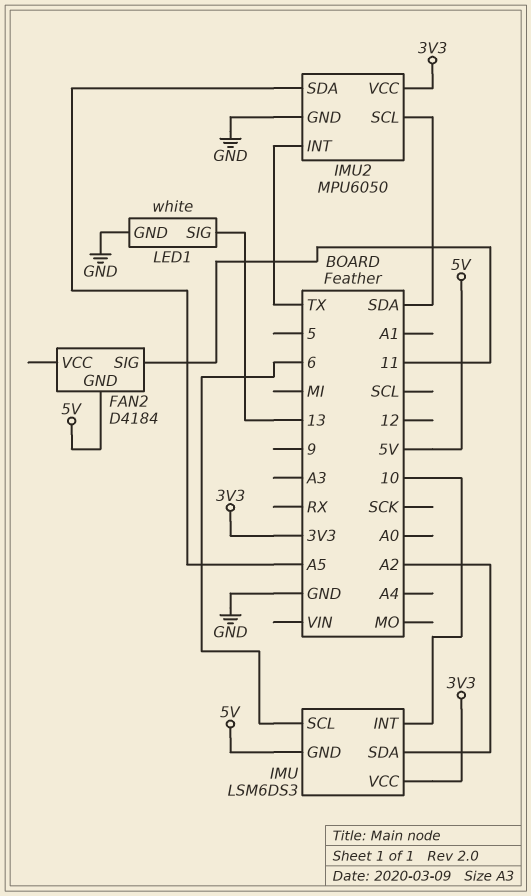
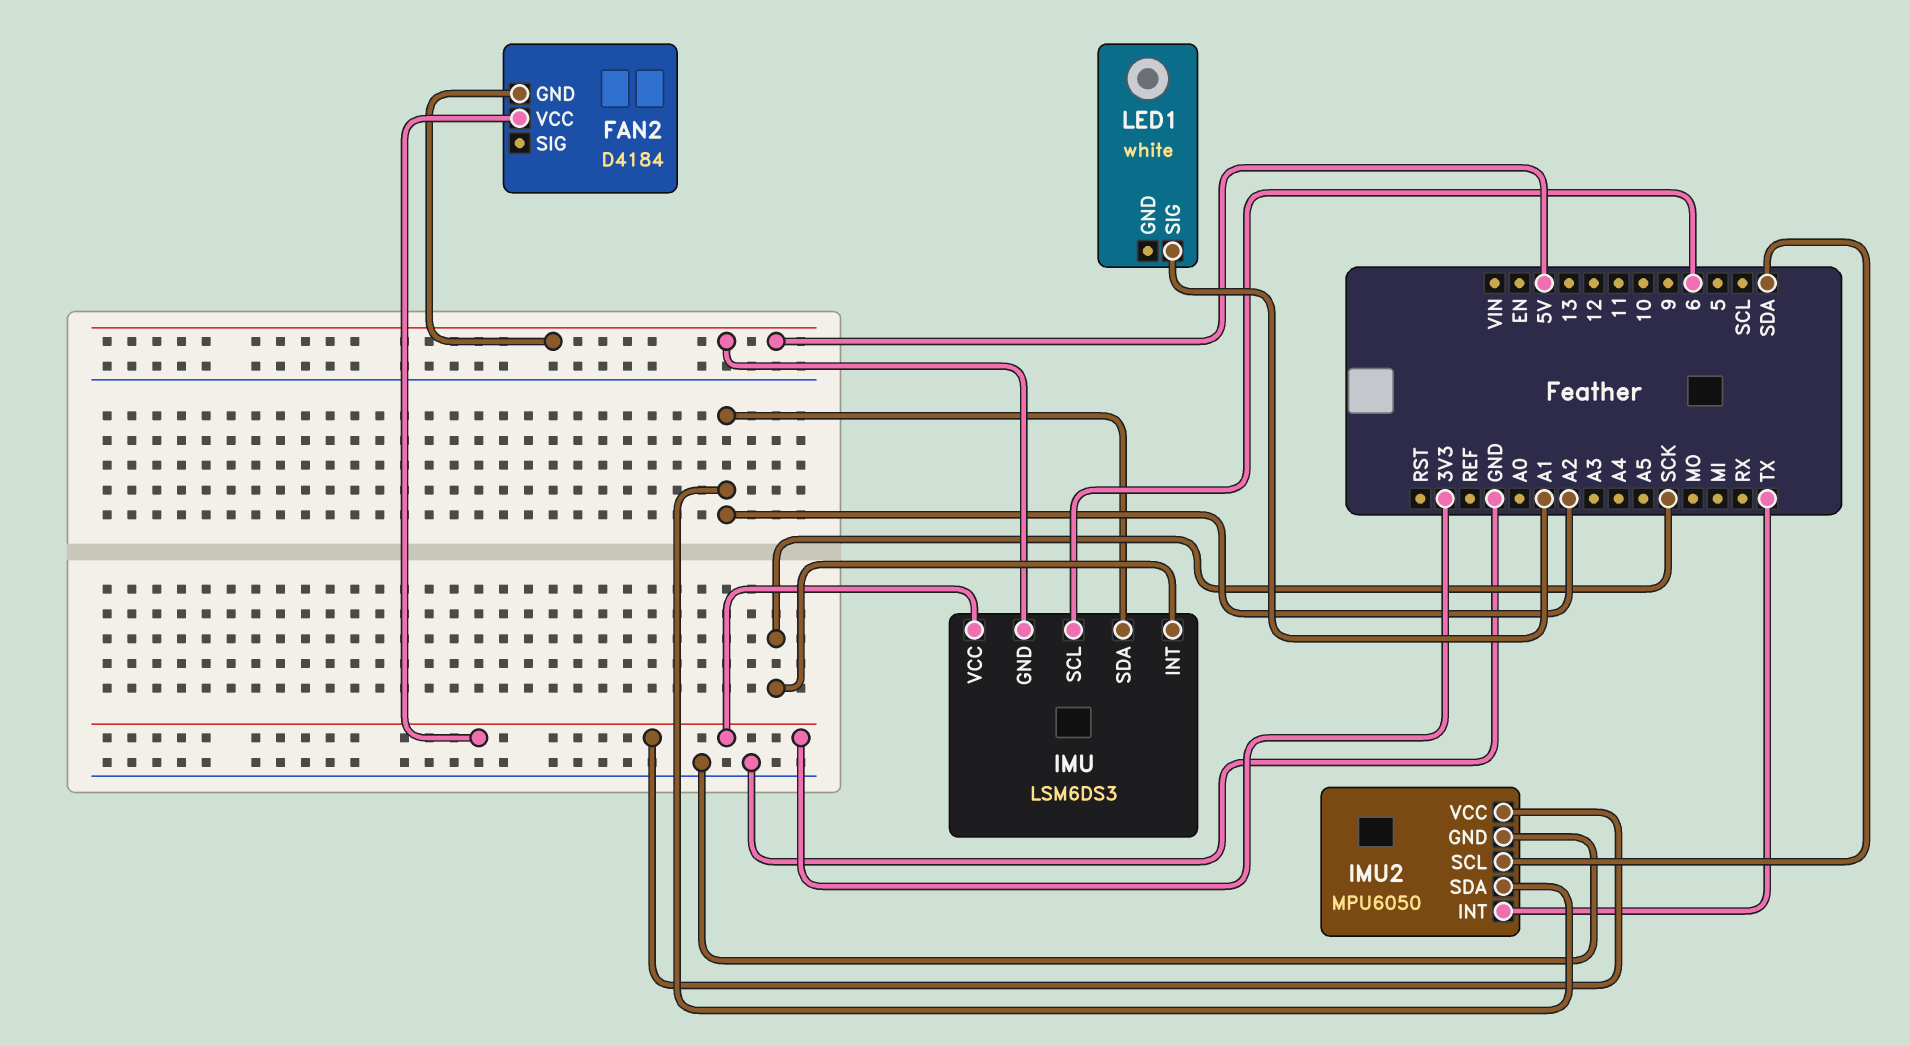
FAN2 pin SIG: 11 -> none
FAN2 pin VCC: none -> 3V3
IMU pin INT: 10 -> SCK
IMU2 pin SDA: A5 -> A2
LED1 pin GND: GND -> none
LED1 pin SIG: 13 -> A1

